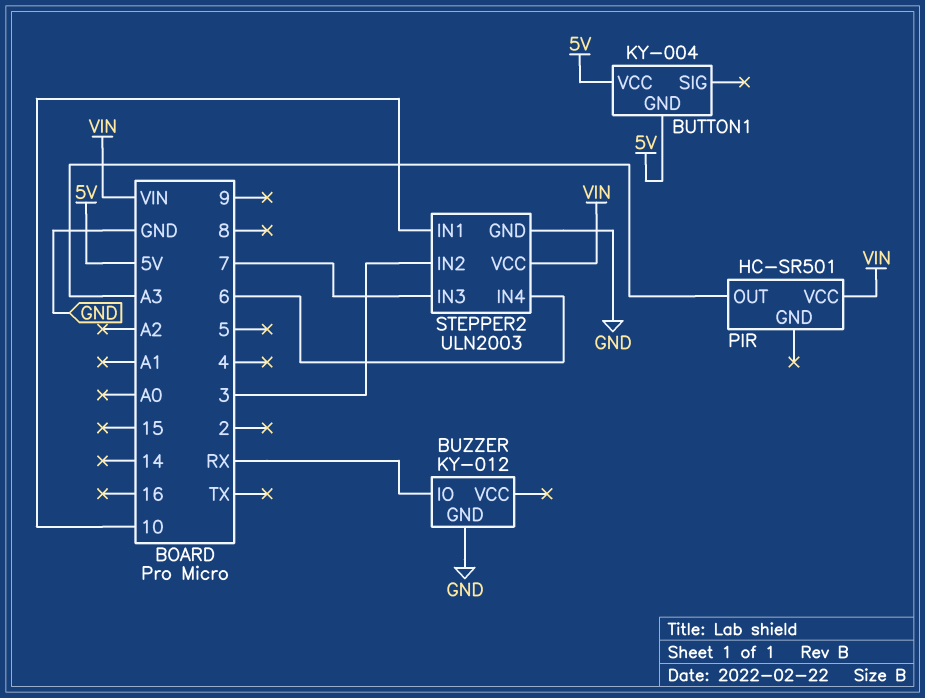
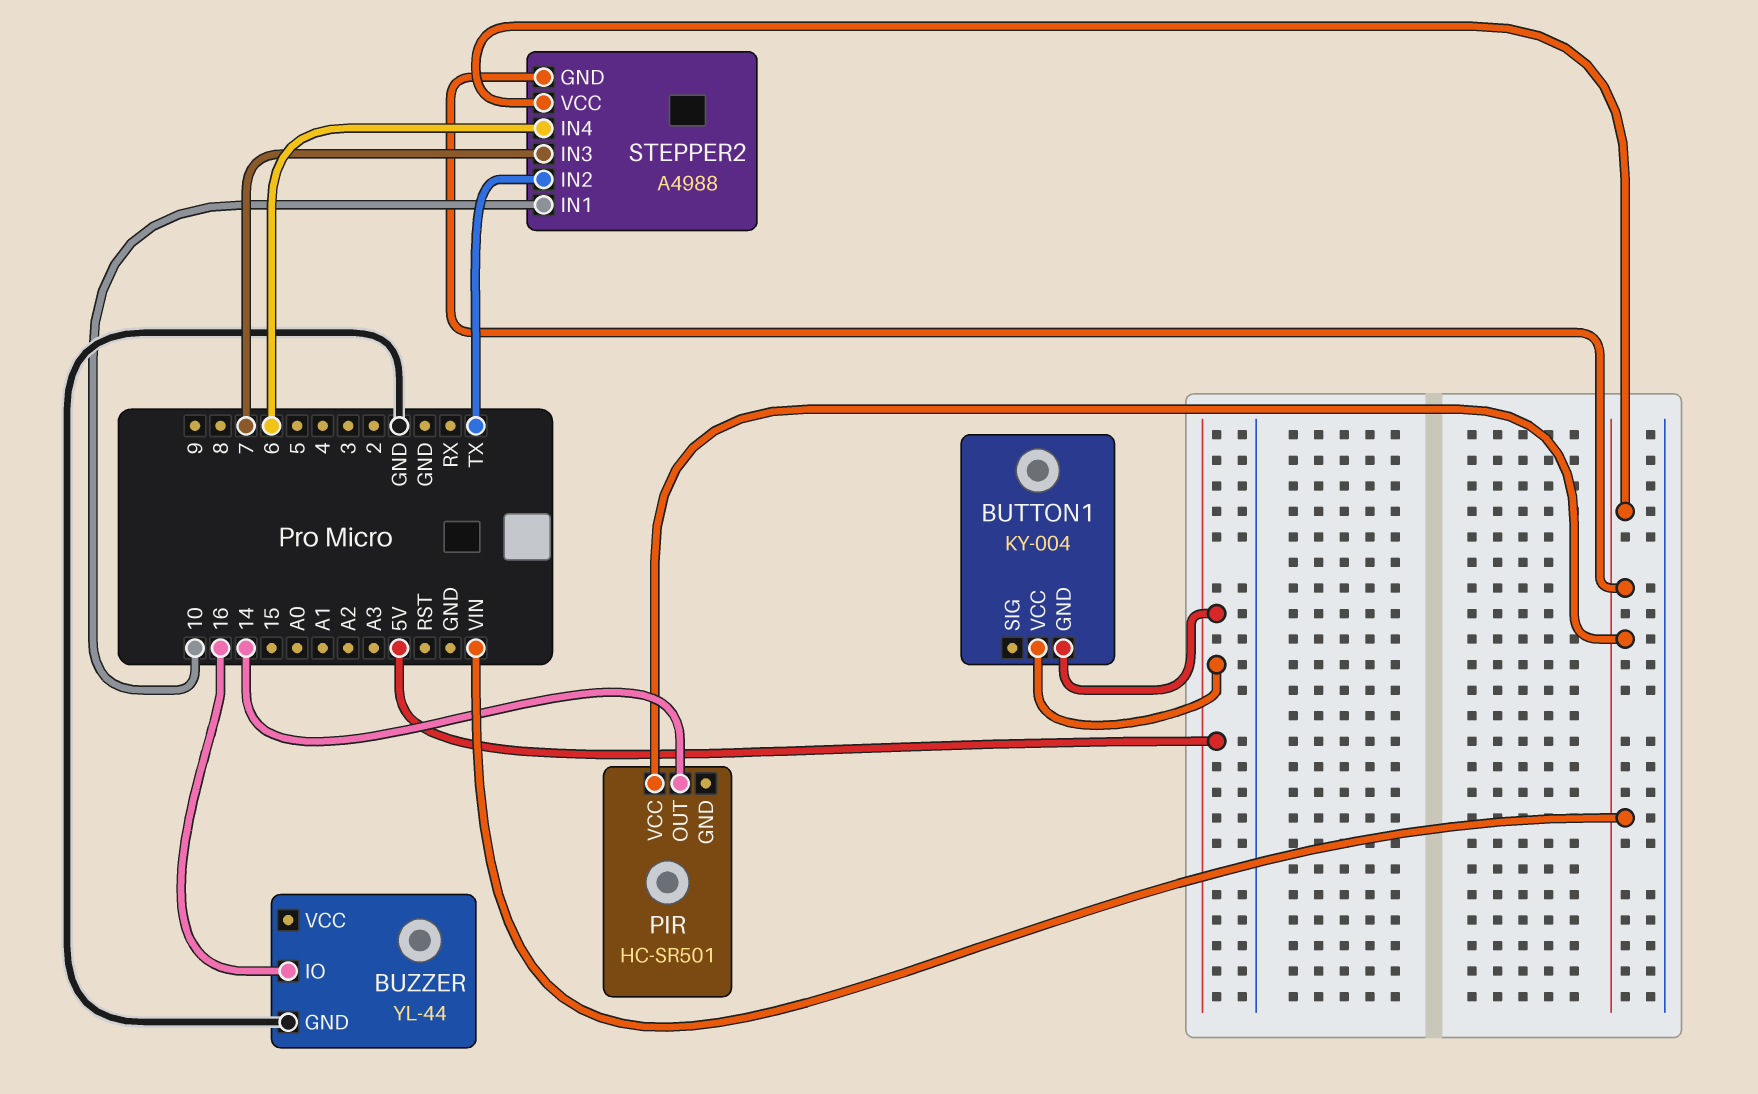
BUZZER: KY-012 -> YL-44
BUZZER pin IO: RX -> 16
PIR pin OUT: A3 -> 14
STEPPER2: ULN2003 -> A4988
STEPPER2 pin GND: GND -> VIN
STEPPER2 pin IN2: 3 -> TX

